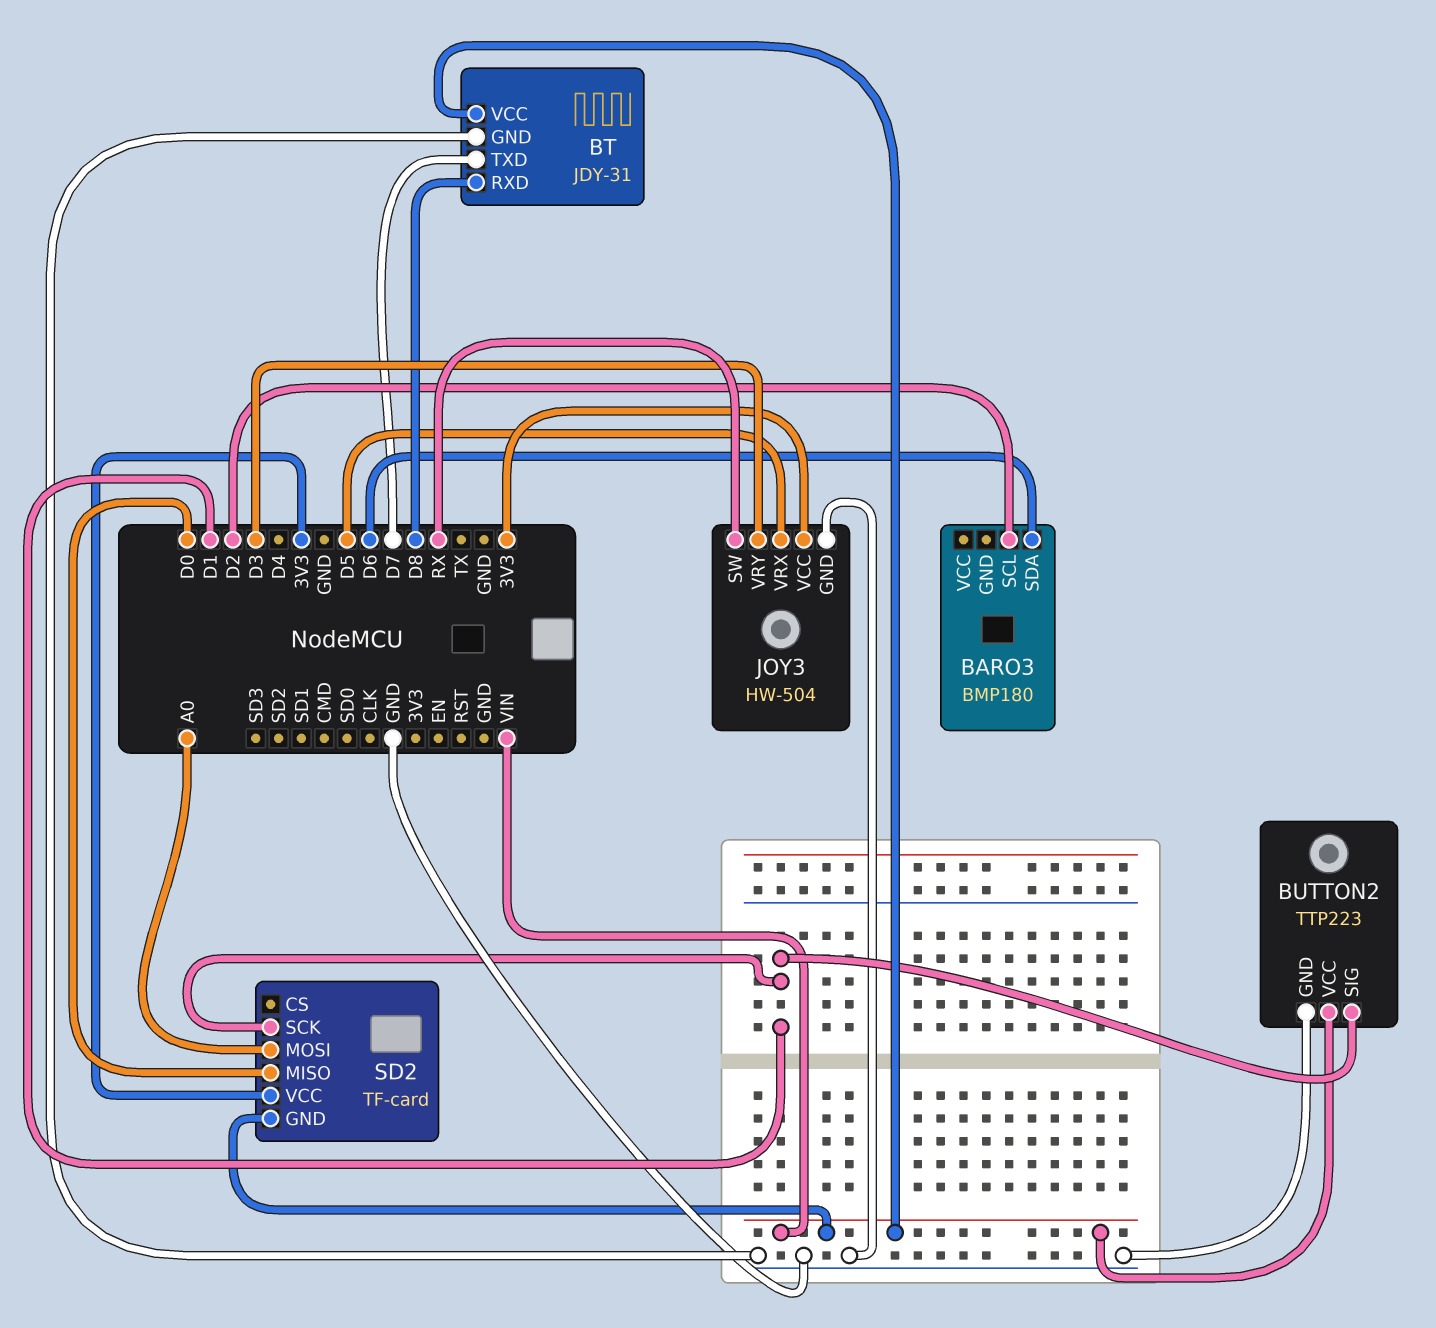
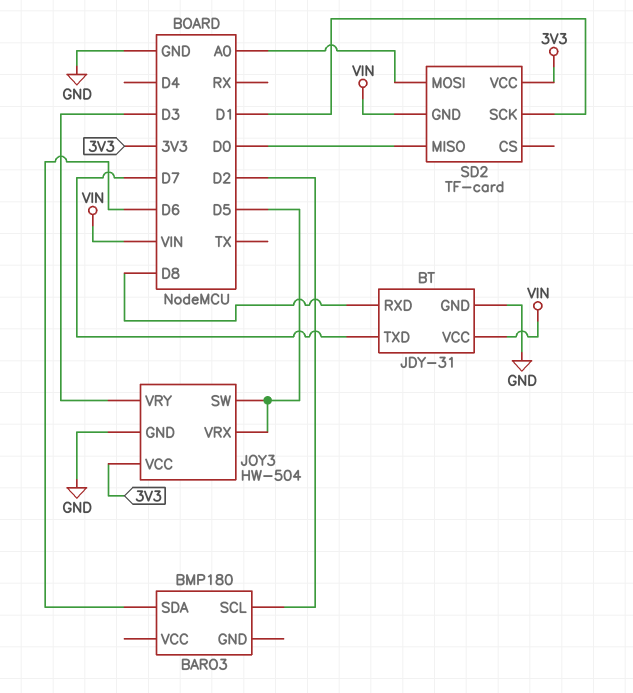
BUTTON2: TTP223 -> none
BUTTON2 pin GND: GND -> none
BUTTON2 pin SIG: D1 -> none
BUTTON2 pin VCC: VIN -> none
JOY3 pin SW: RX -> D5

